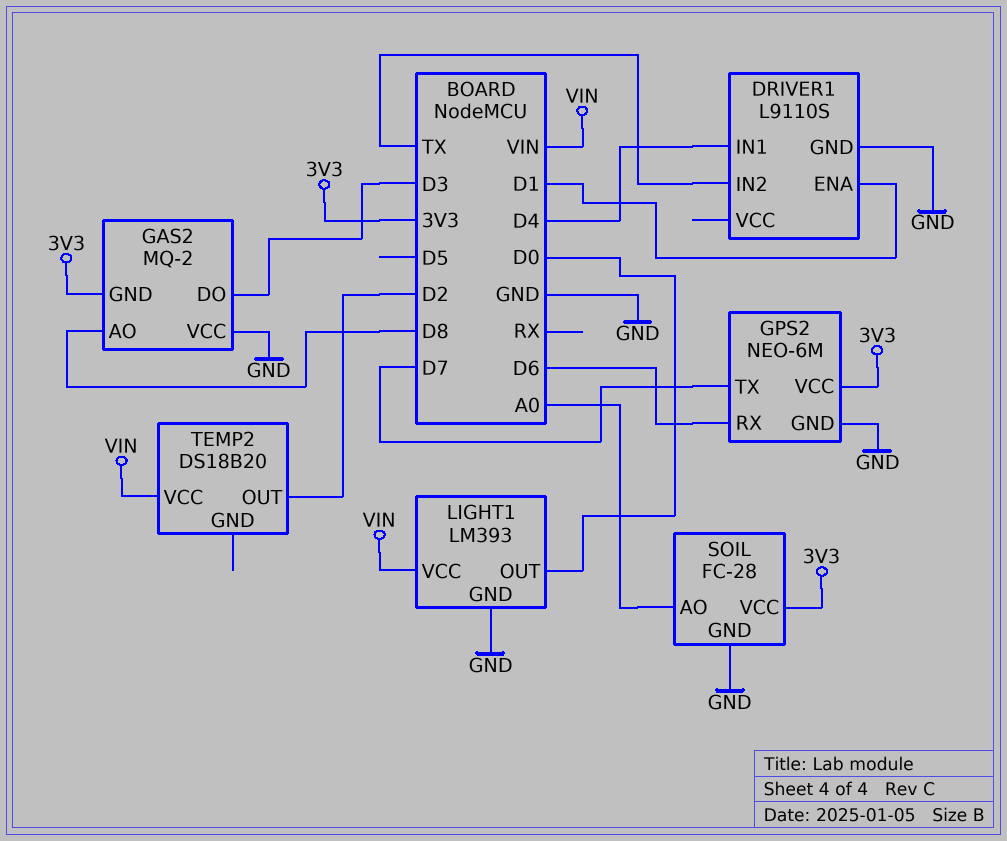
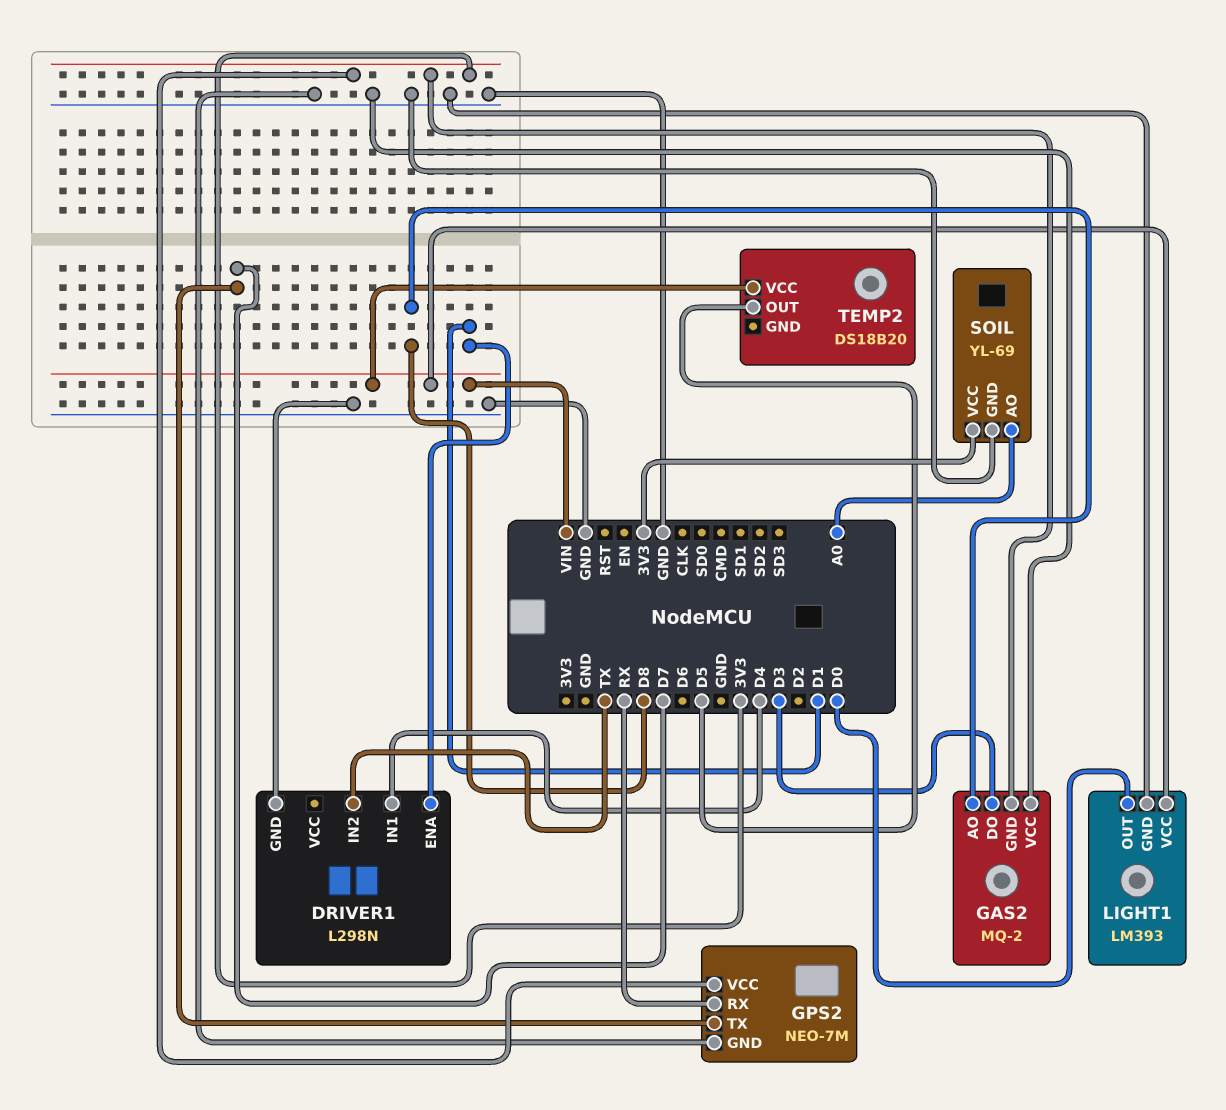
DRIVER1: L9110S -> L298N
GPS2: NEO-6M -> NEO-7M
GPS2 pin RX: D6 -> RX
SOIL: FC-28 -> YL-69
TEMP2 pin OUT: D2 -> D5

